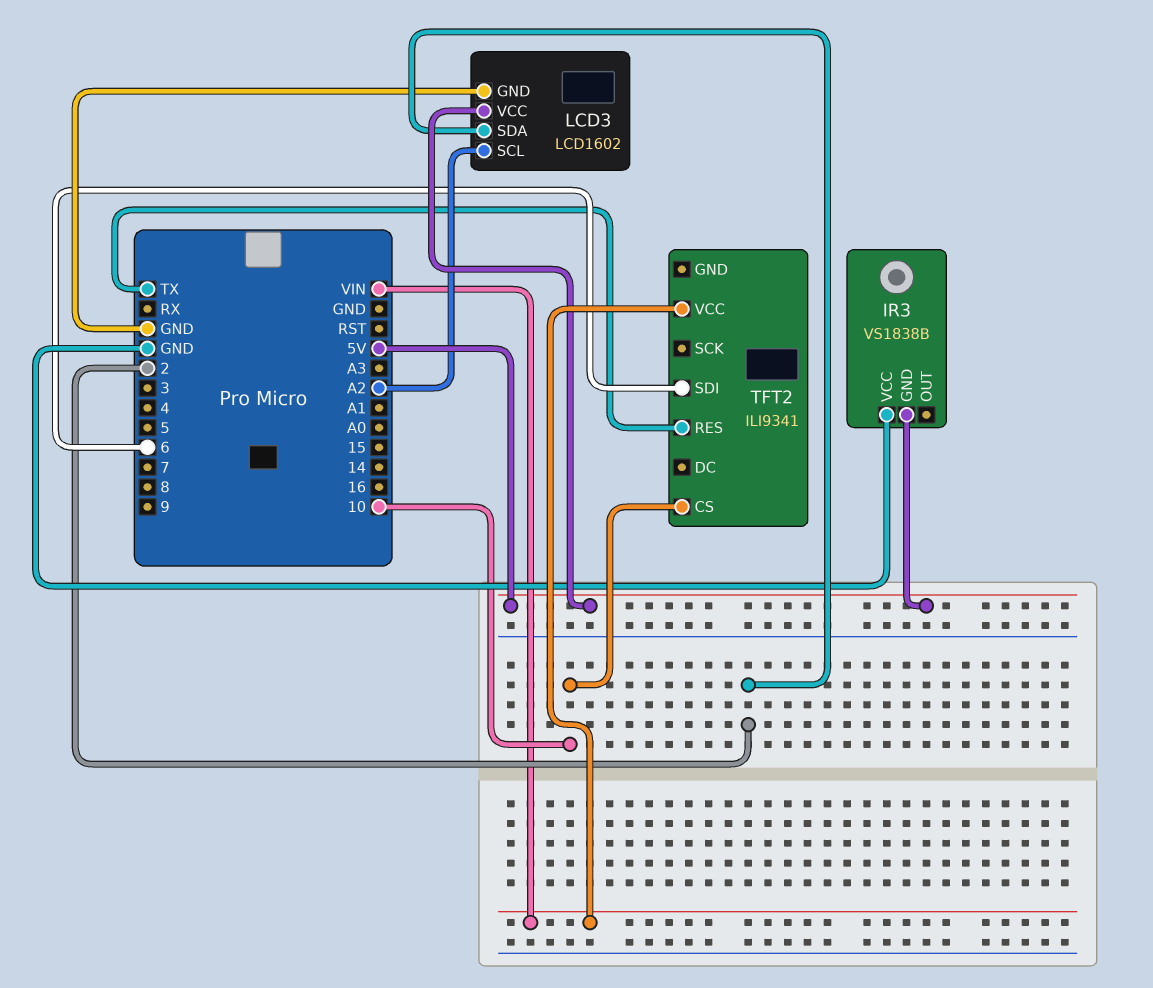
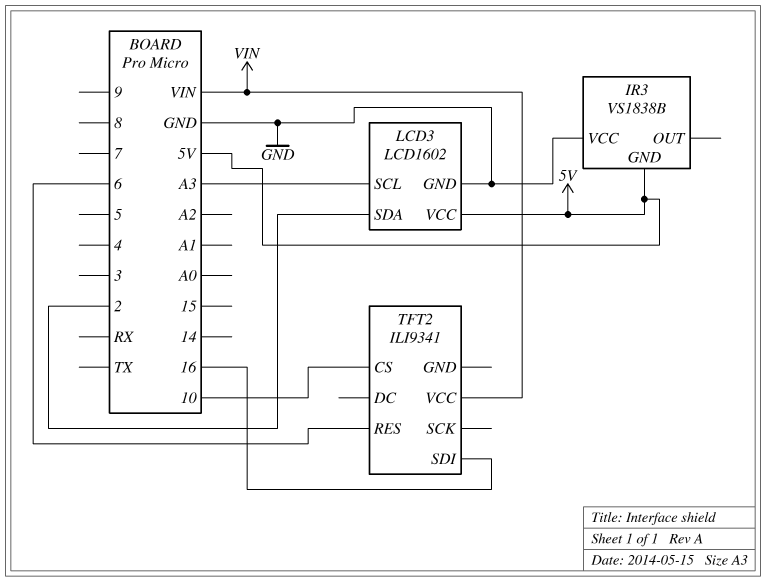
LCD3 pin SCL: A2 -> A3
TFT2 pin RES: TX -> 6
TFT2 pin SDI: 6 -> 16

